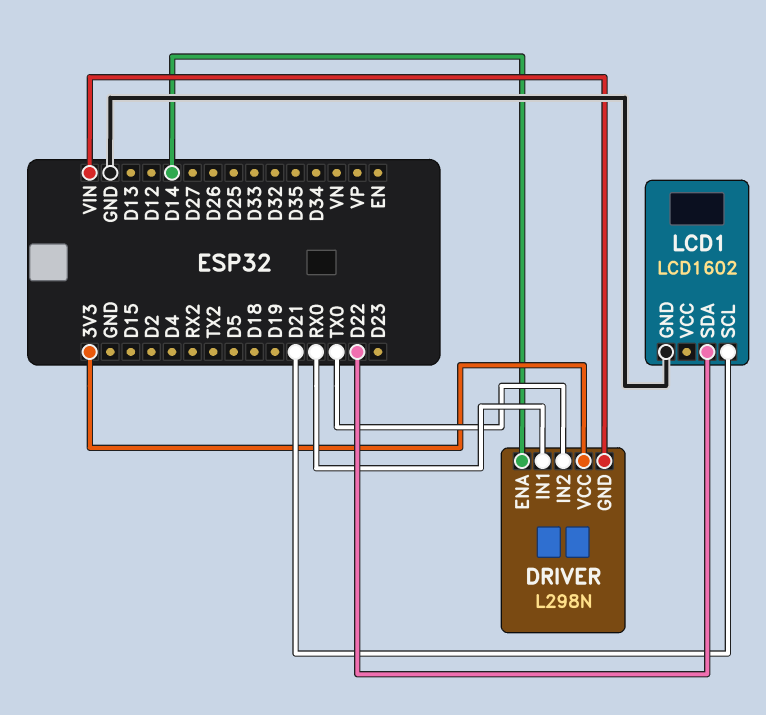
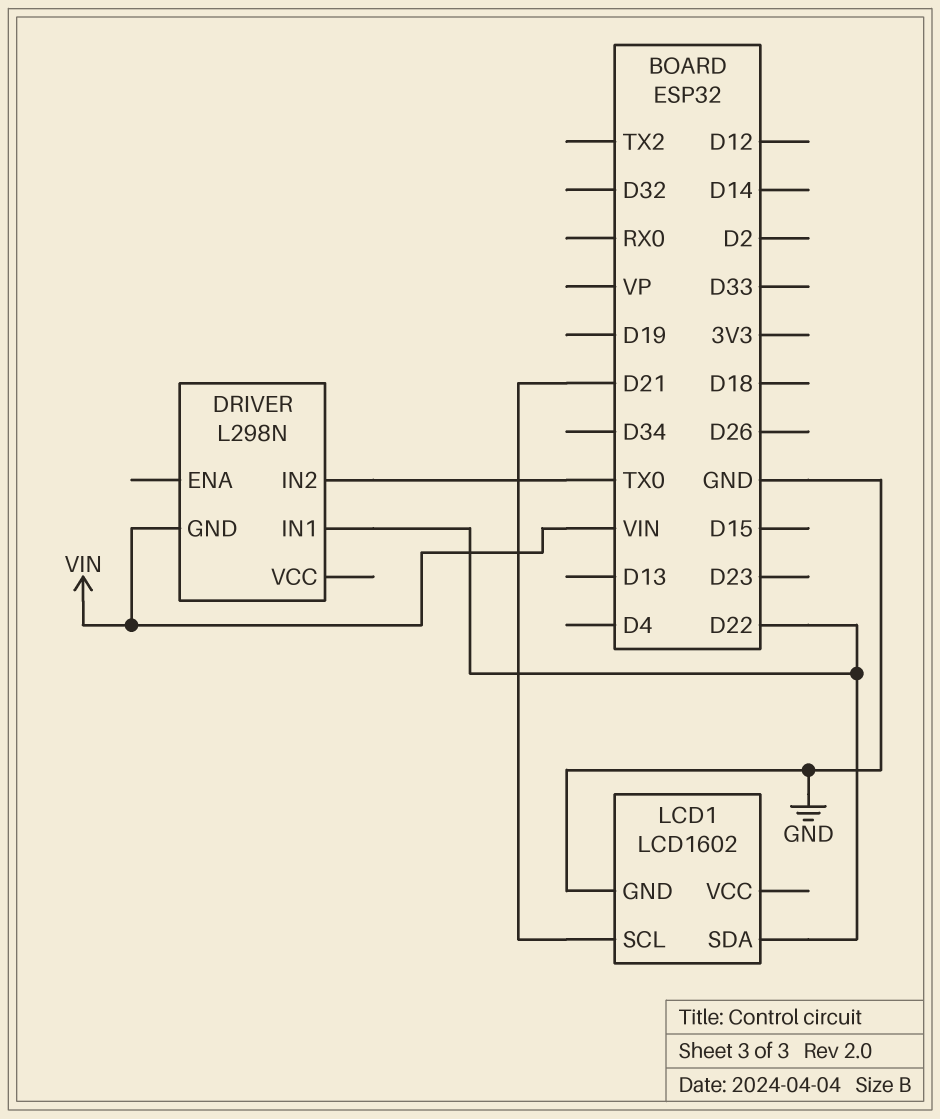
DRIVER pin ENA: D14 -> none
DRIVER pin IN1: RX0 -> D22
DRIVER pin VCC: 3V3 -> none

